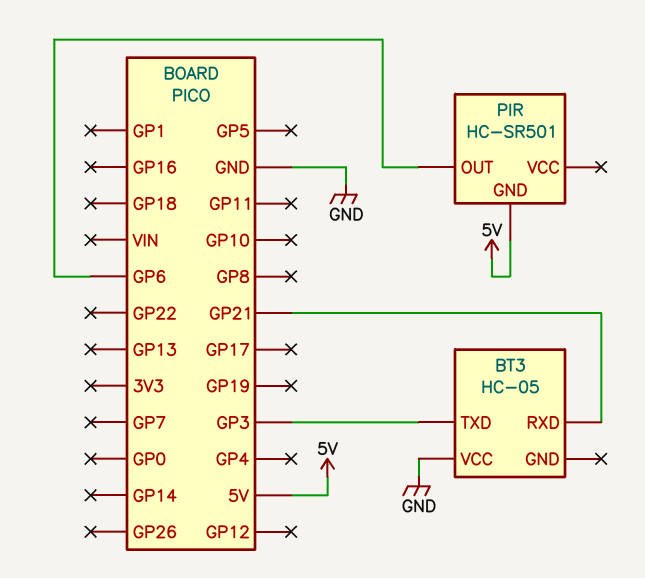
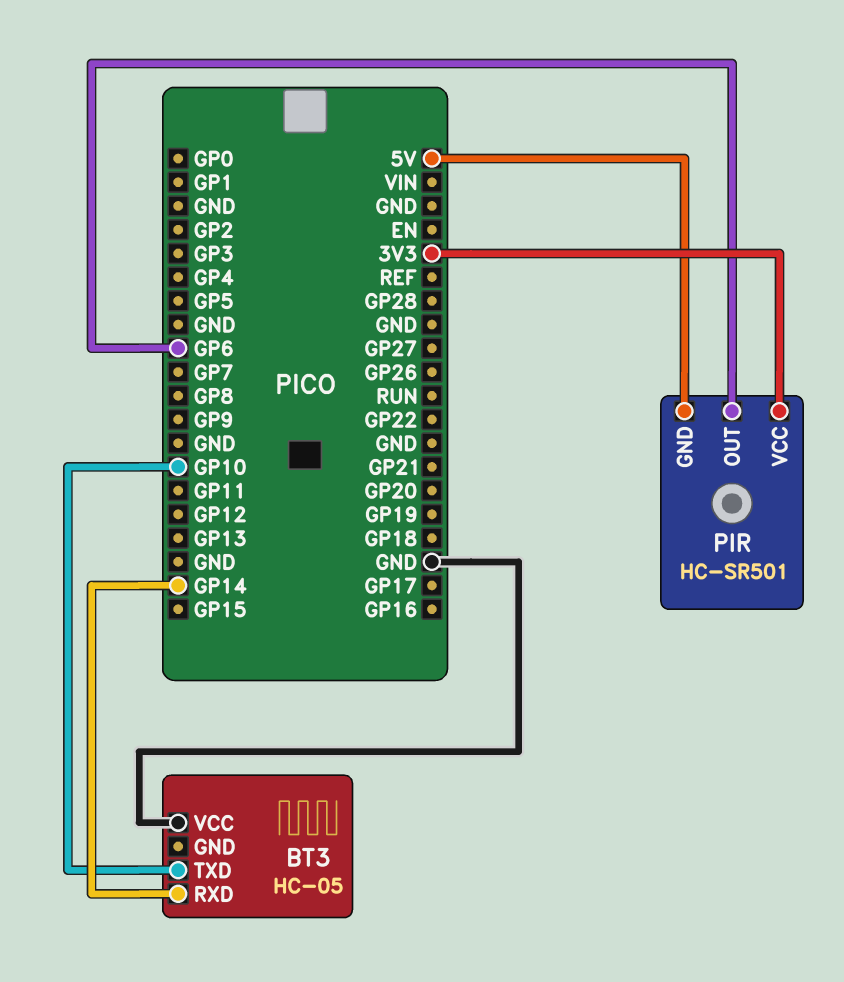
BT3 pin RXD: GP21 -> GP14
BT3 pin TXD: GP3 -> GP10
PIR pin VCC: none -> 3V3

